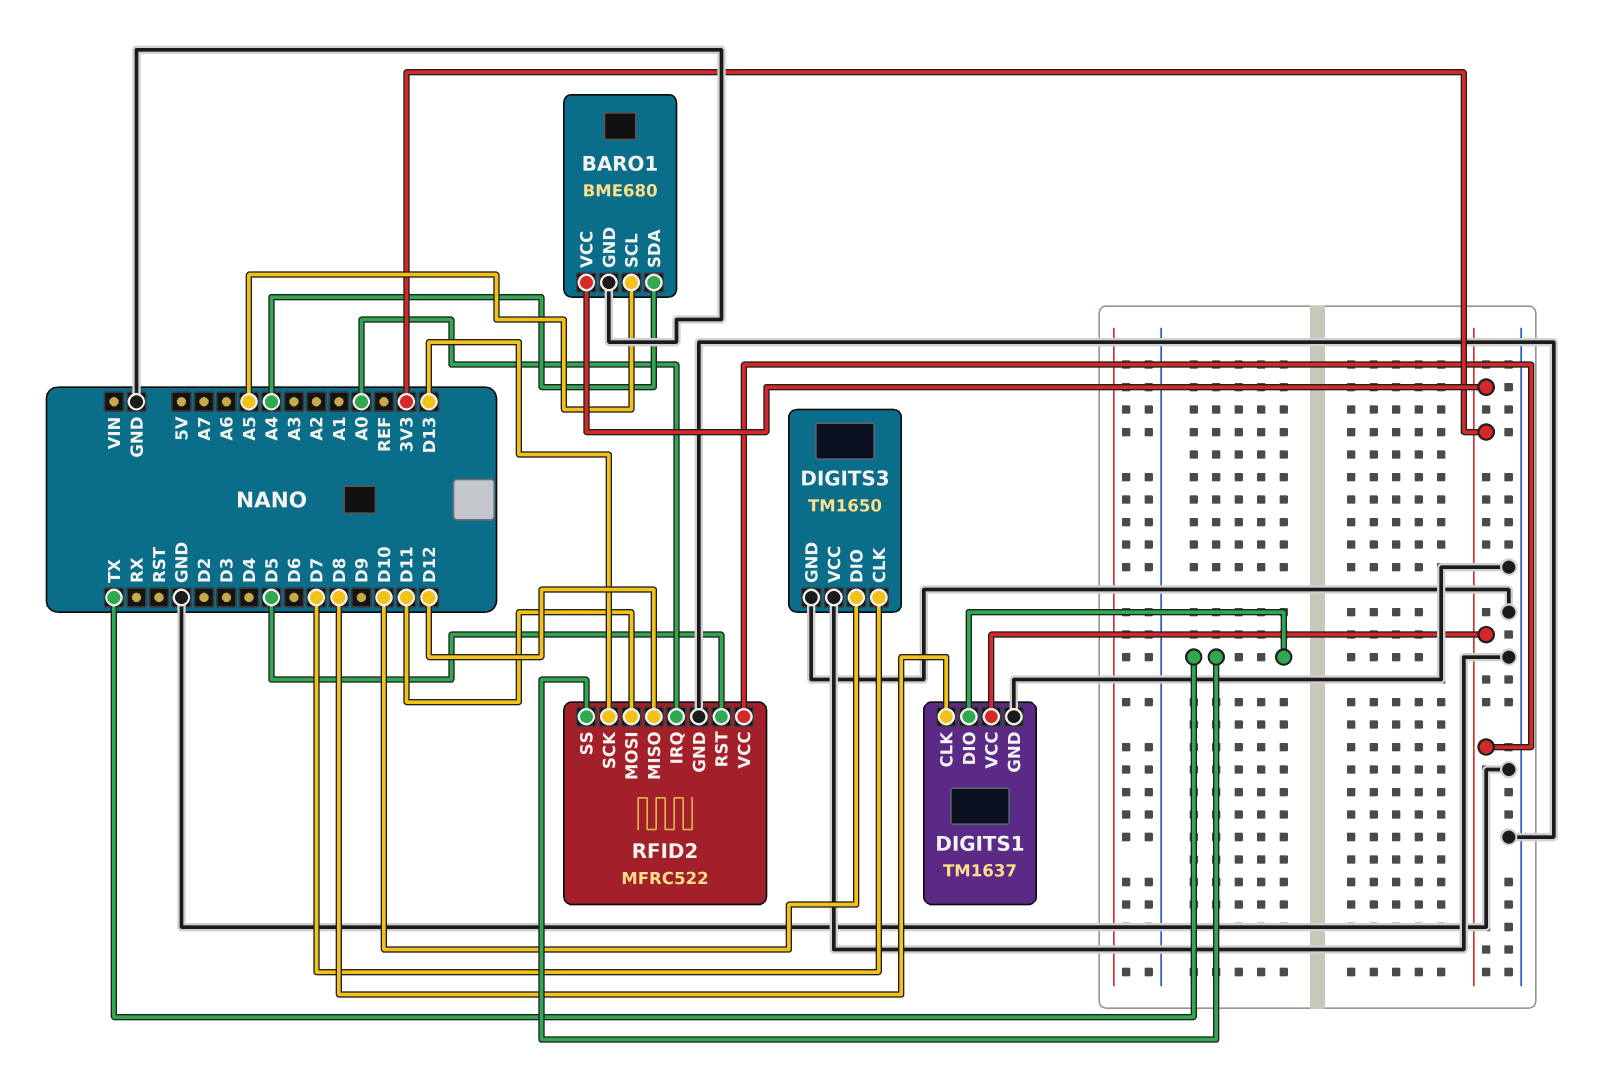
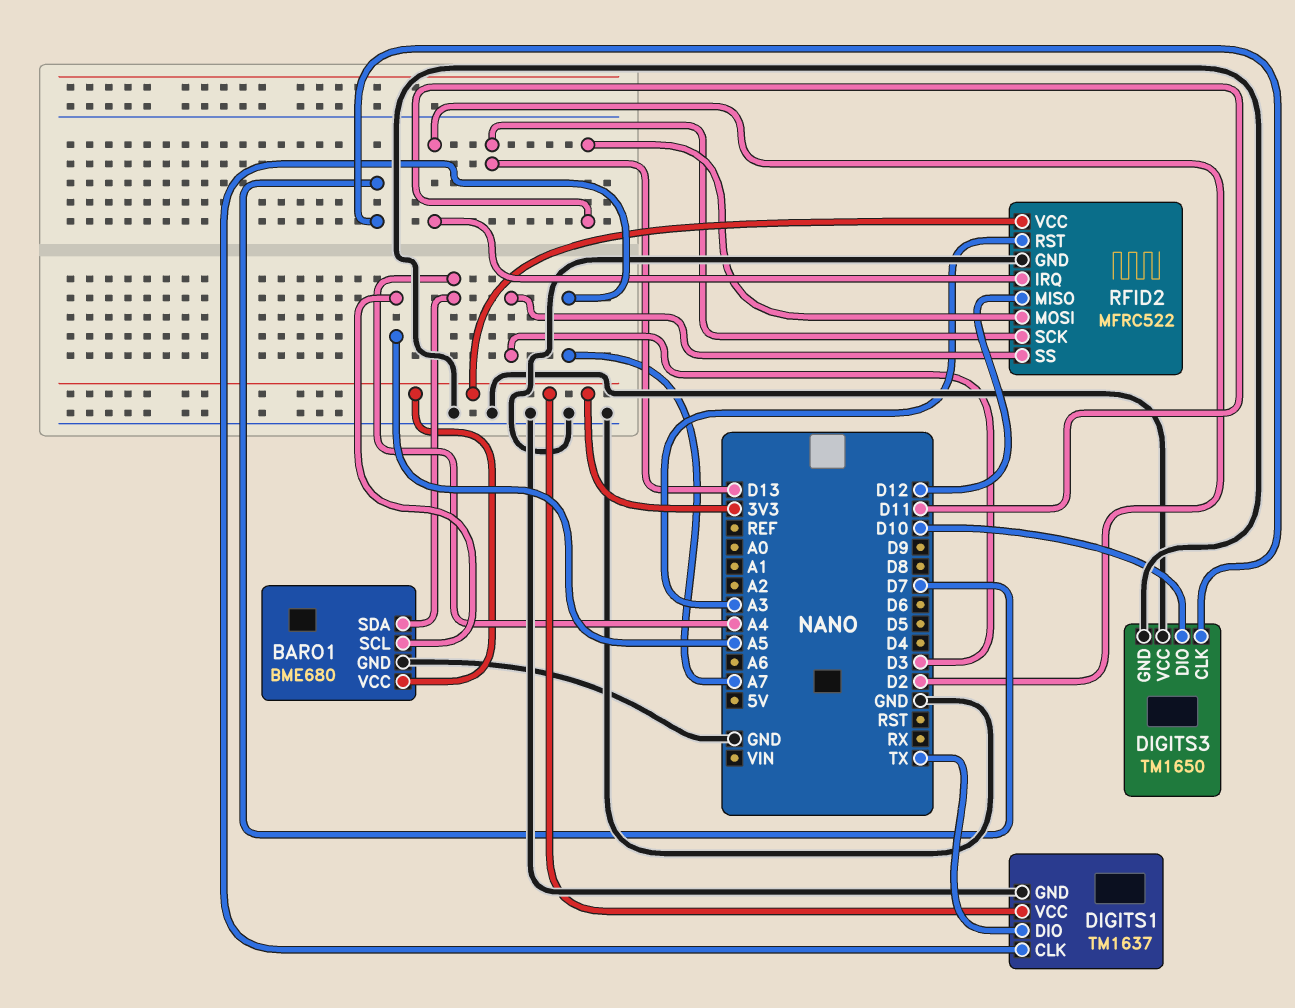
DIGITS1 pin CLK: D8 -> A7
RFID2 pin IRQ: A0 -> D2
RFID2 pin RST: D5 -> A3
RFID2 pin SS: TX -> D3

